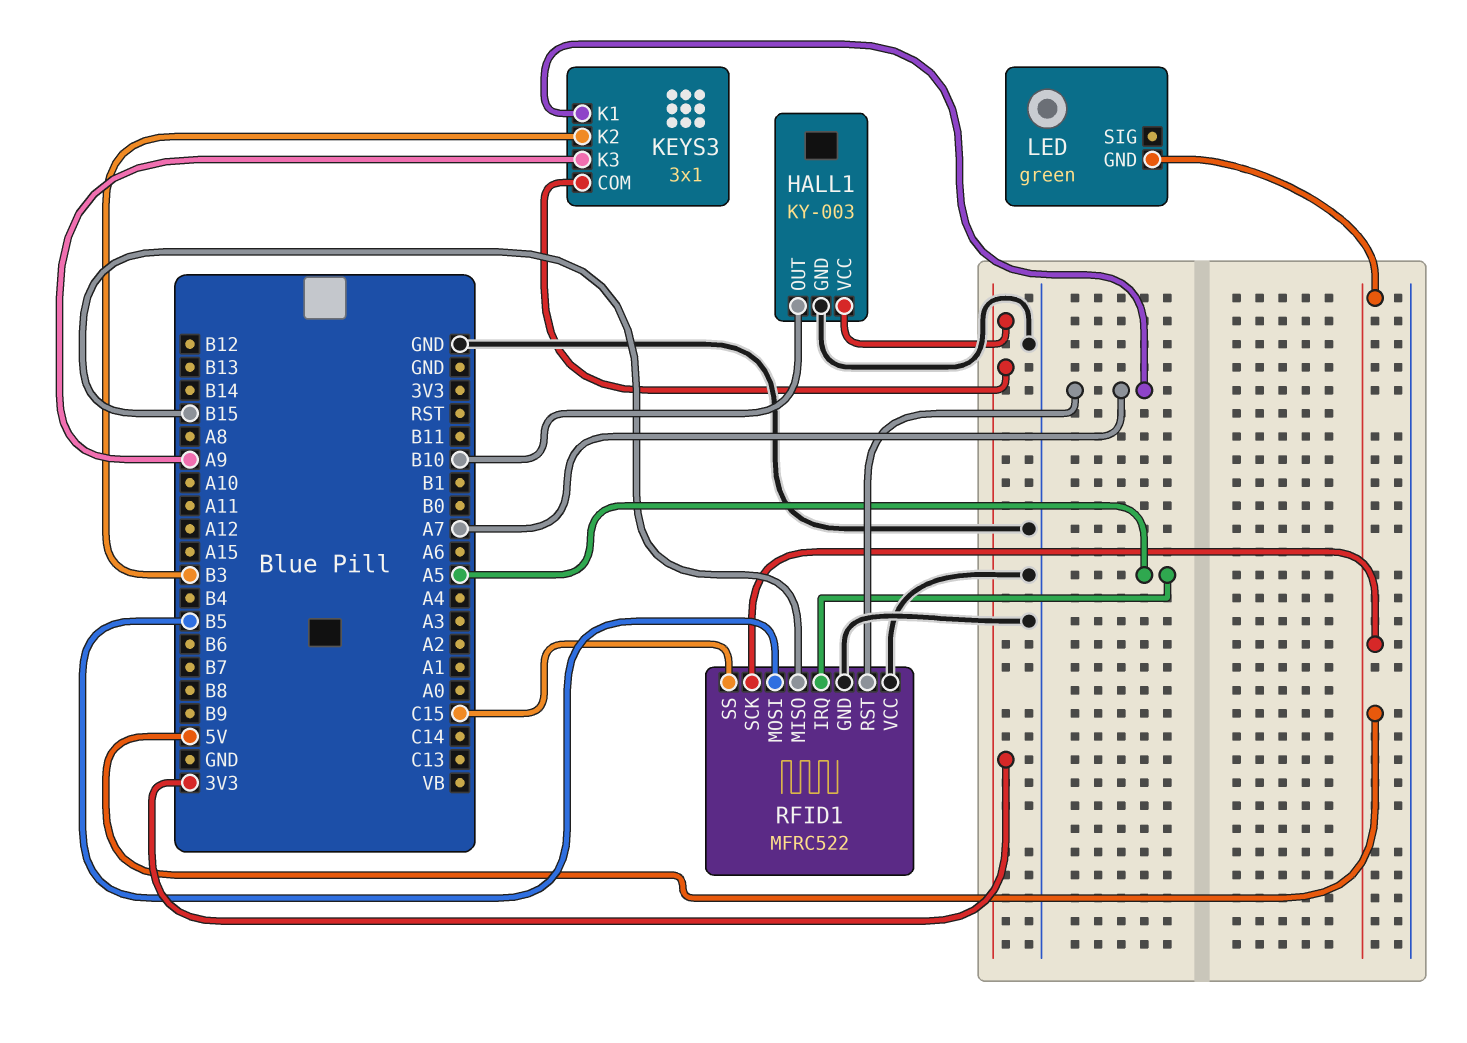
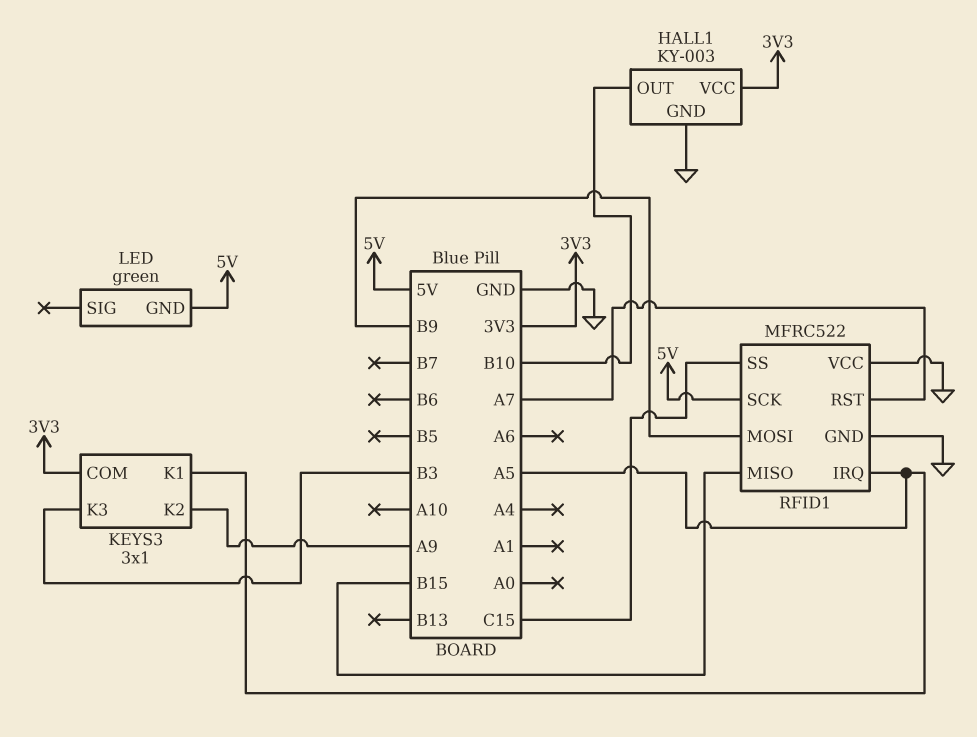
KEYS3 pin K1: A7 -> A5
KEYS3 pin K2: B3 -> A9
KEYS3 pin K3: A9 -> B3
RFID1 pin MOSI: B5 -> B9

